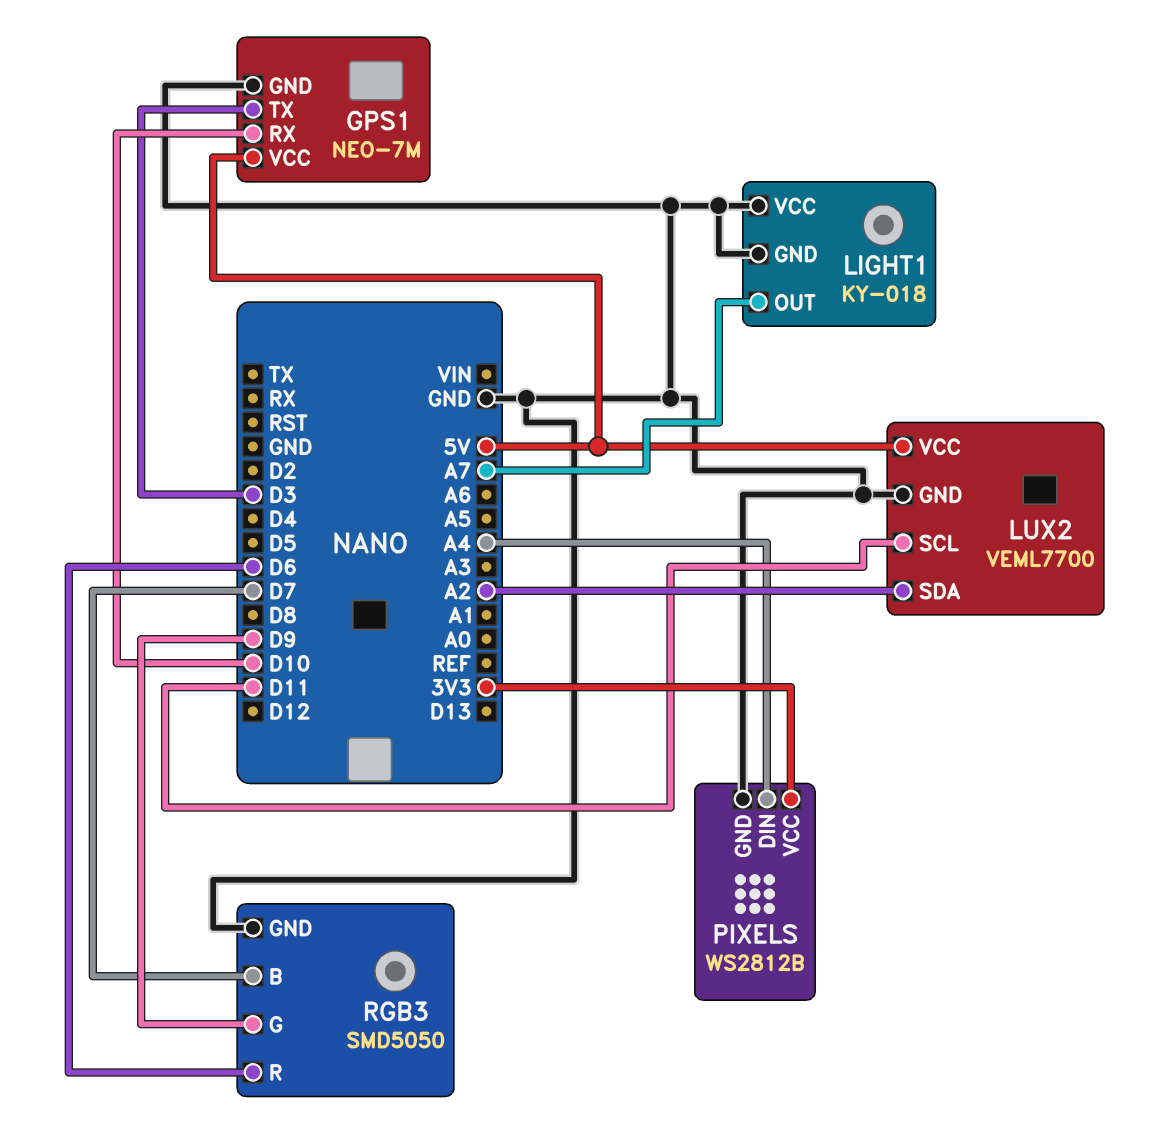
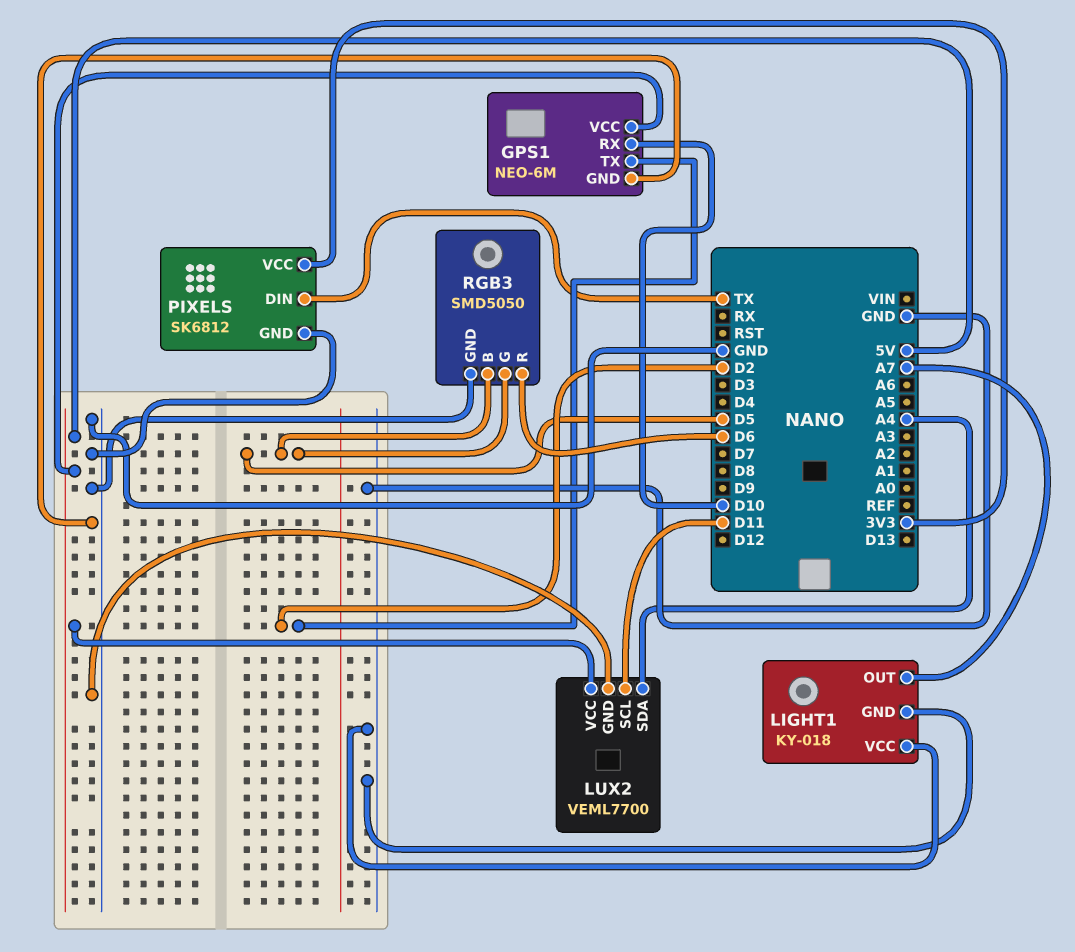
GPS1: NEO-7M -> NEO-6M
GPS1 pin TX: D3 -> D2
LUX2 pin SDA: A2 -> A4
PIXELS: WS2812B -> SK6812
PIXELS pin DIN: A4 -> TX
RGB3 pin B: D7 -> D5
RGB3 pin G: D9 -> D5

